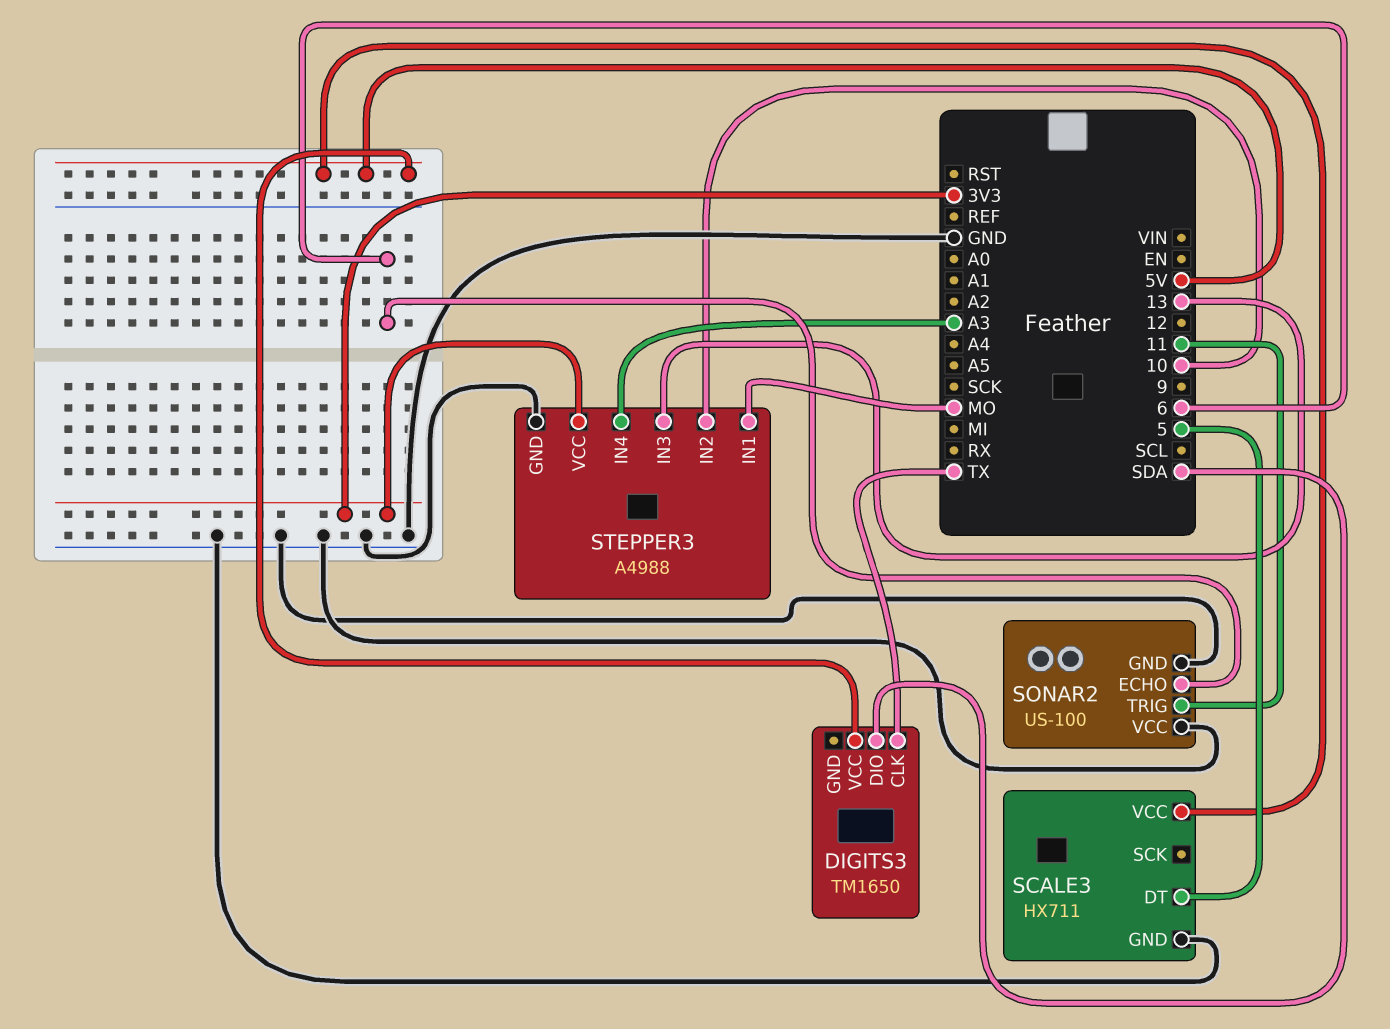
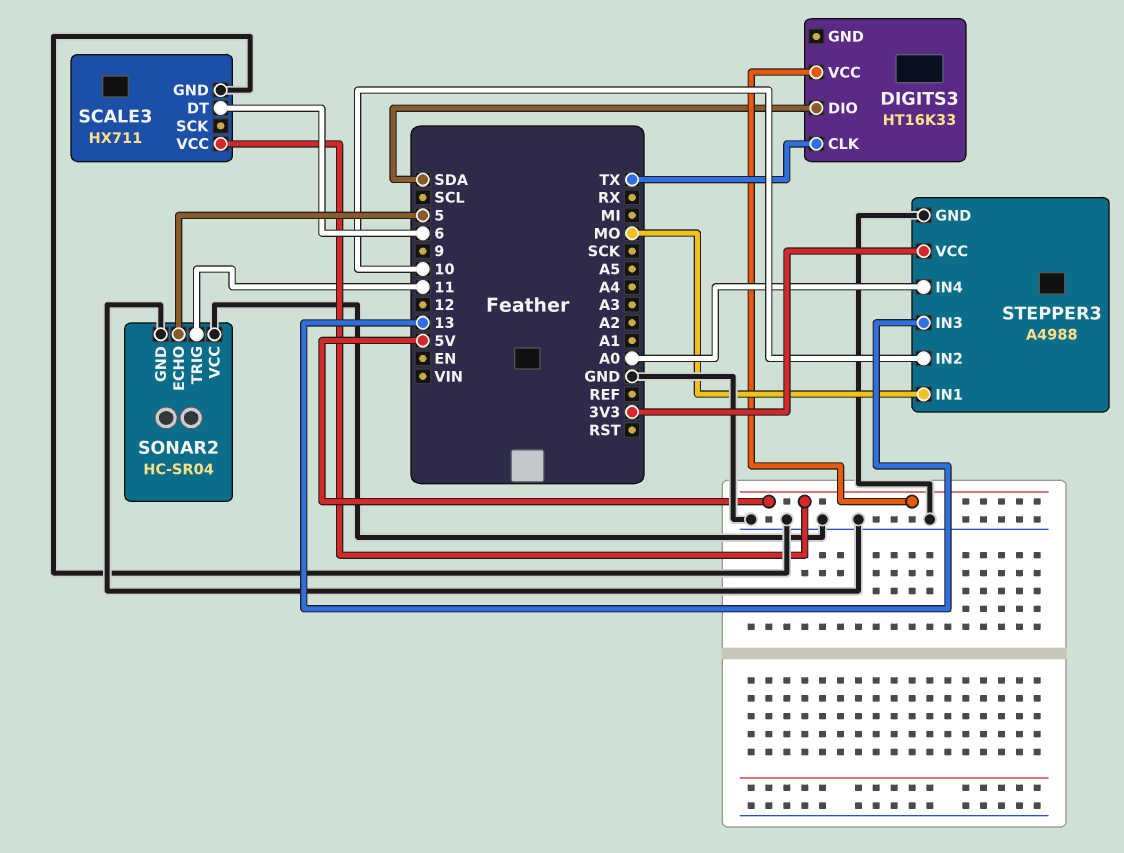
DIGITS3: TM1650 -> HT16K33
SCALE3 pin DT: 5 -> 6
SONAR2: US-100 -> HC-SR04
SONAR2 pin ECHO: 6 -> 5
STEPPER3 pin IN4: A3 -> A0

